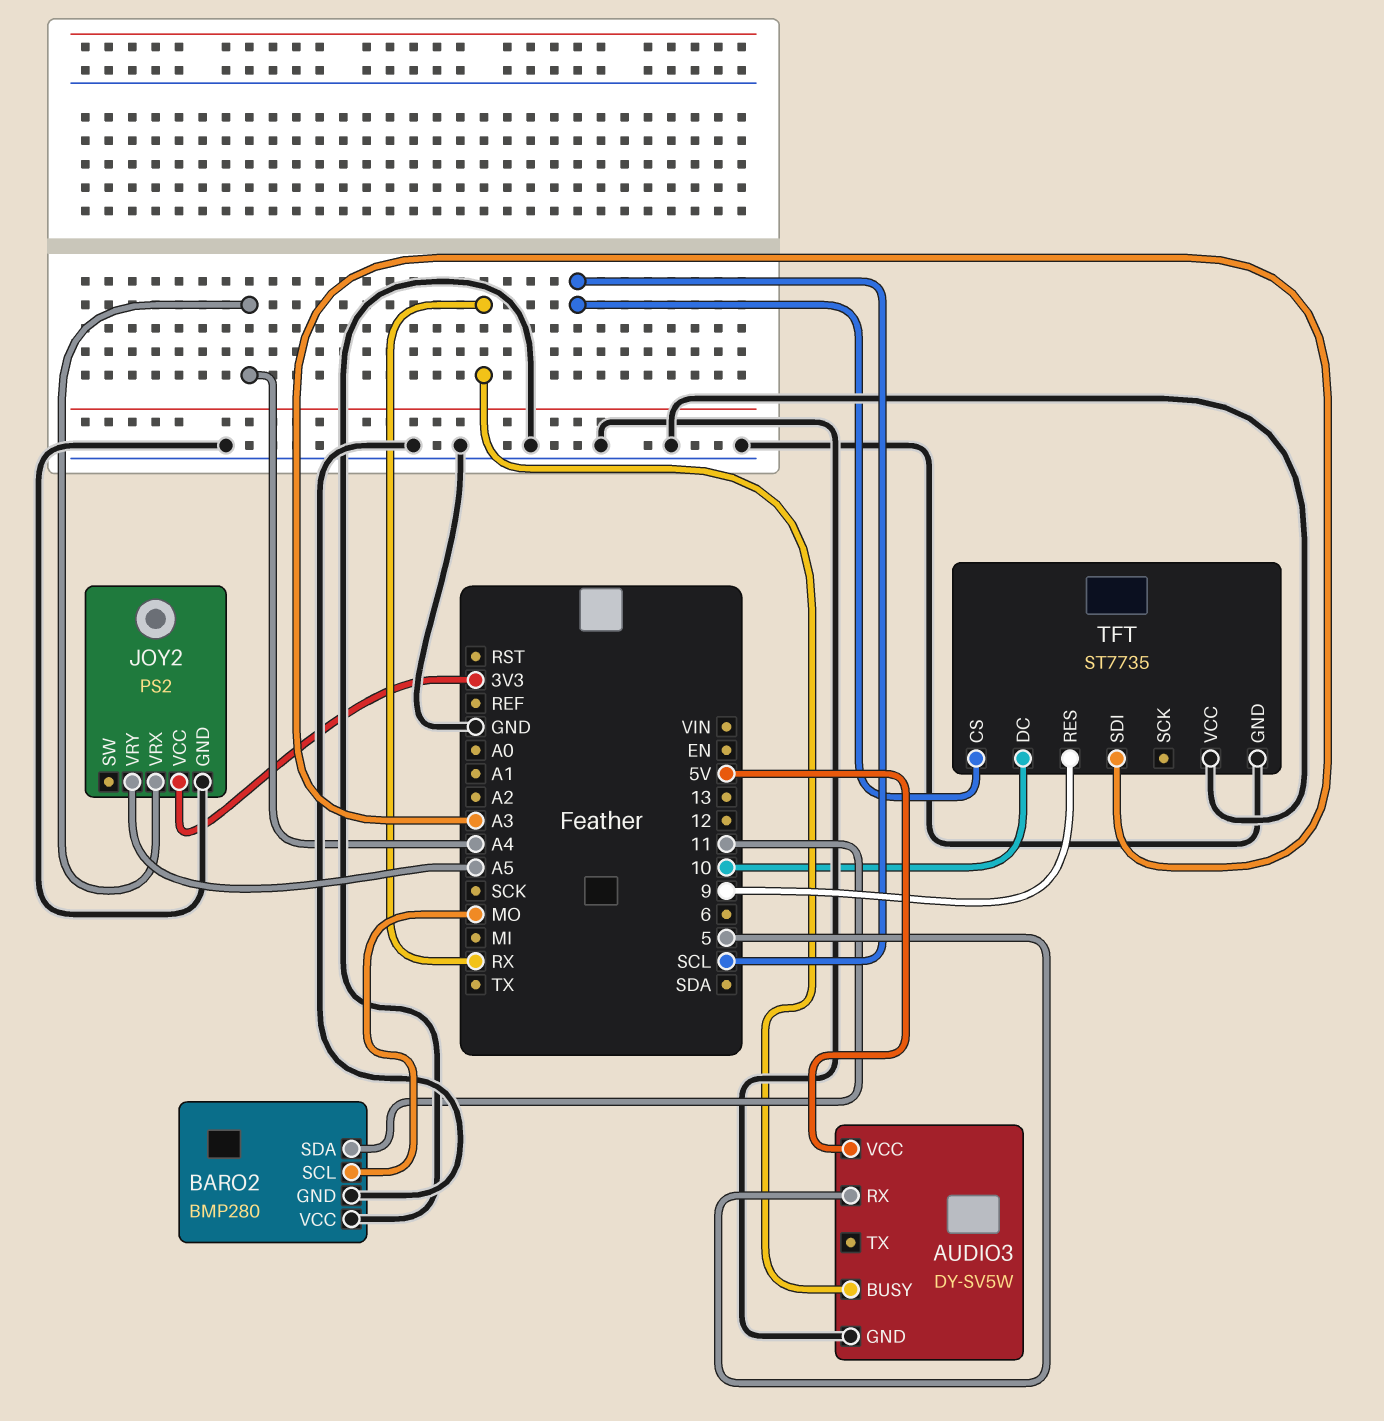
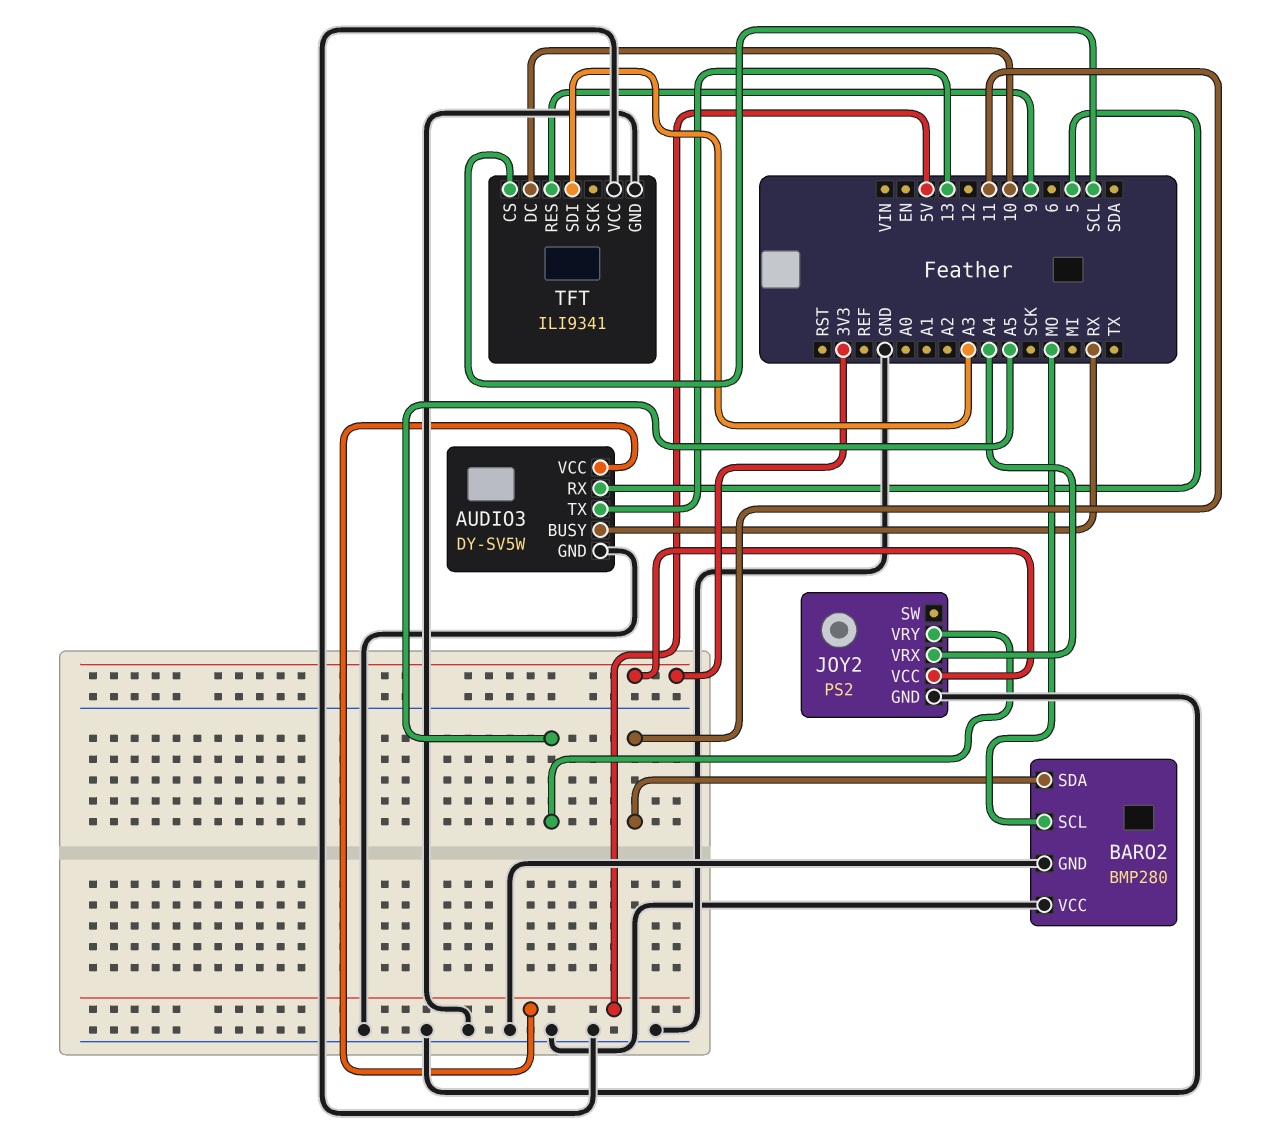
AUDIO3 pin TX: none -> 13
TFT: ST7735 -> ILI9341

